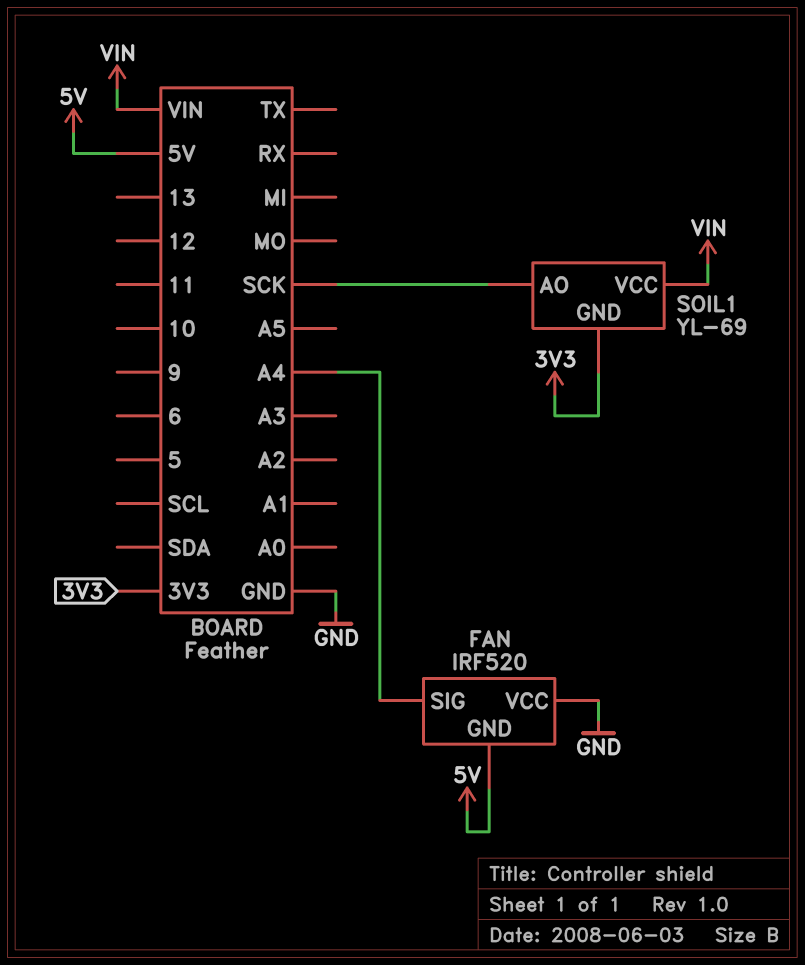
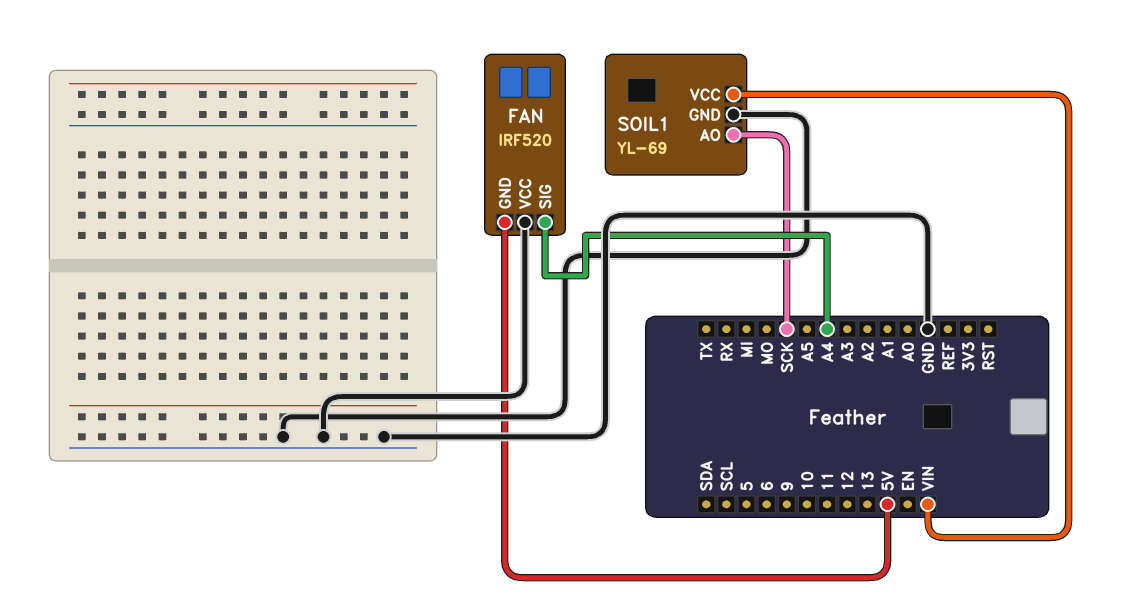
SOIL1 pin GND: 3V3 -> GND

